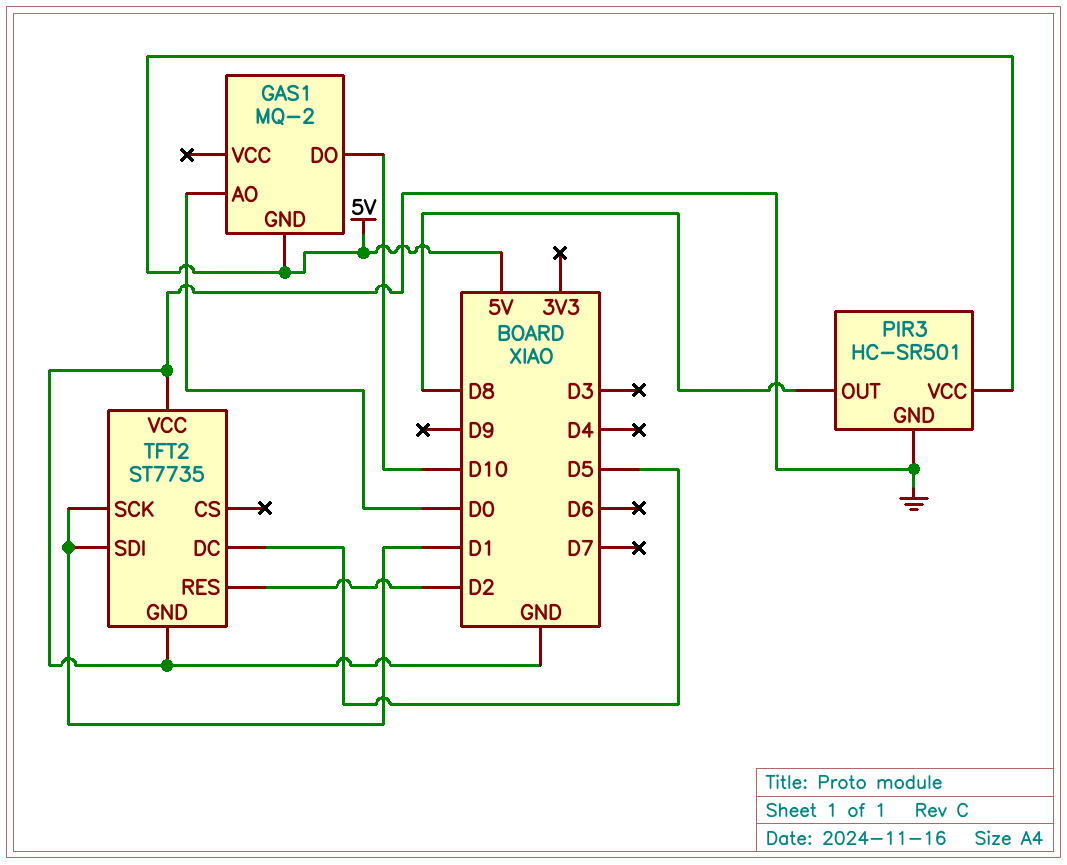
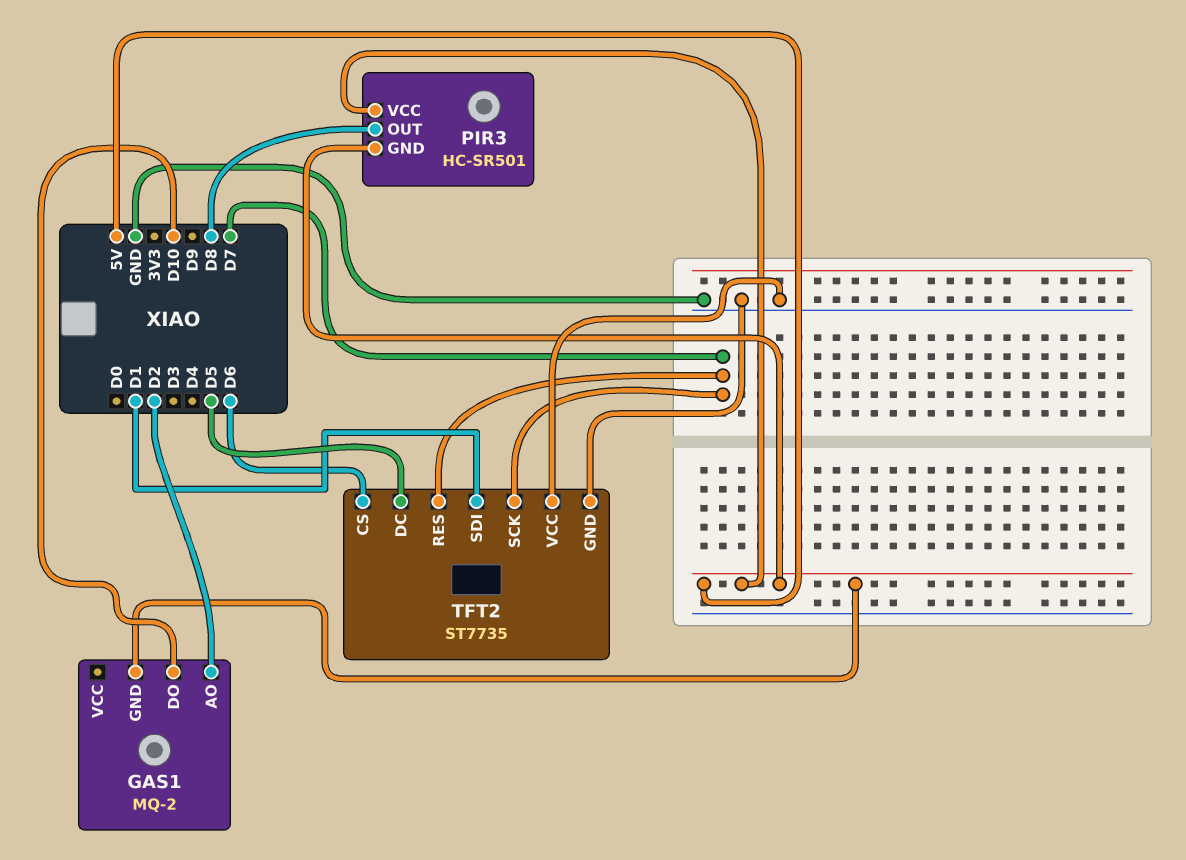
GAS1 pin AO: D0 -> D2
PIR3 pin GND: GND -> 5V
TFT2 pin CS: none -> D6
TFT2 pin RES: D2 -> D7
TFT2 pin SCK: D1 -> D7

